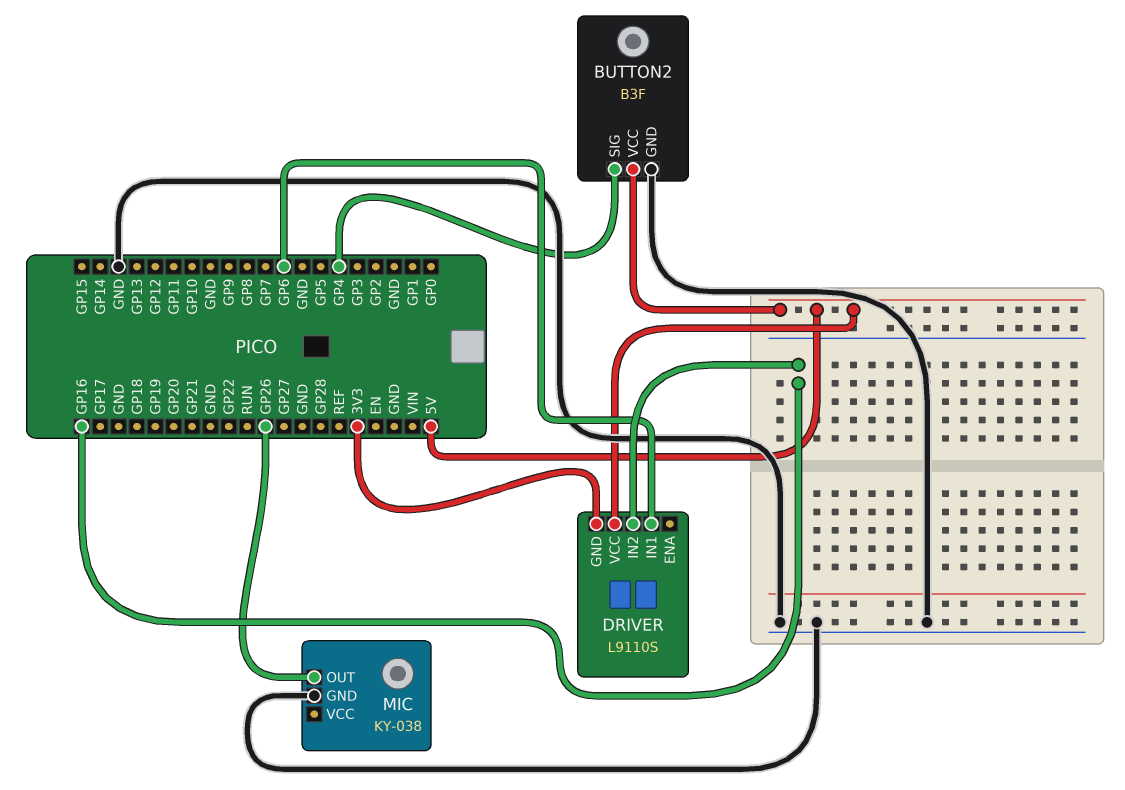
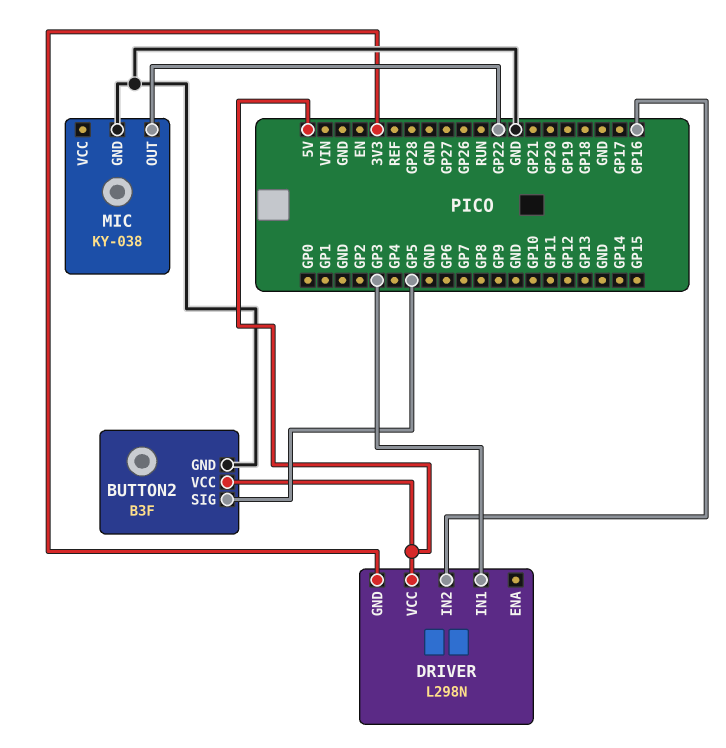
BUTTON2 pin SIG: GP4 -> GP5
DRIVER: L9110S -> L298N
DRIVER pin IN1: GP6 -> GP3
MIC pin OUT: GP26 -> GP22

